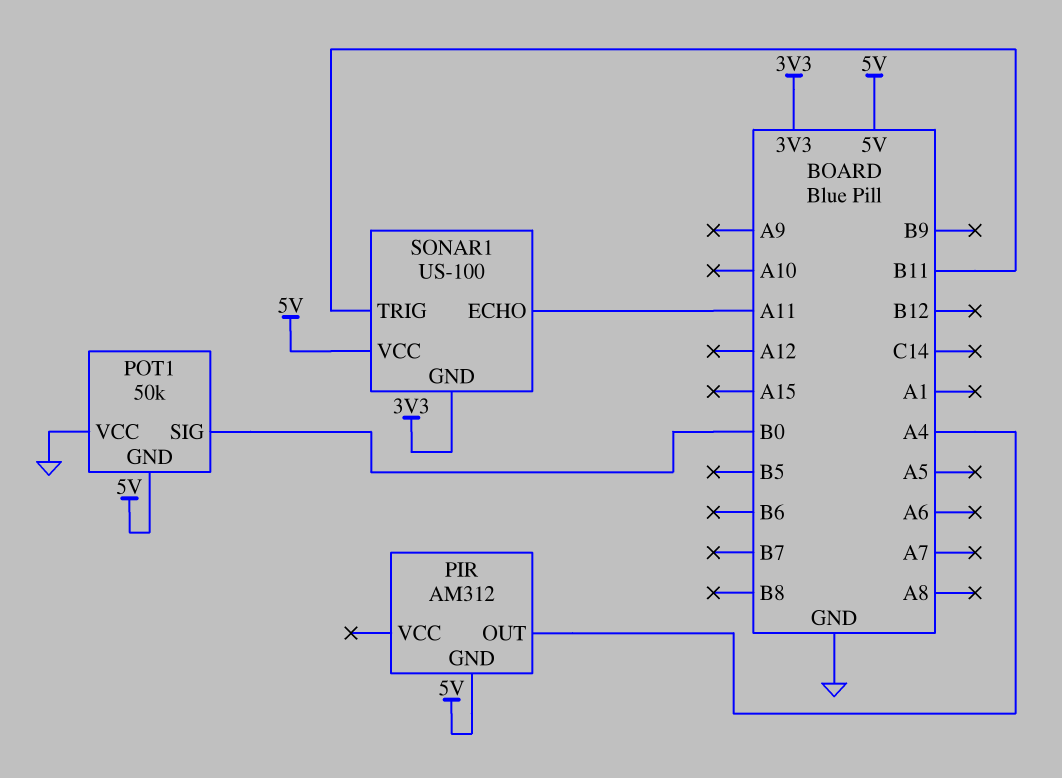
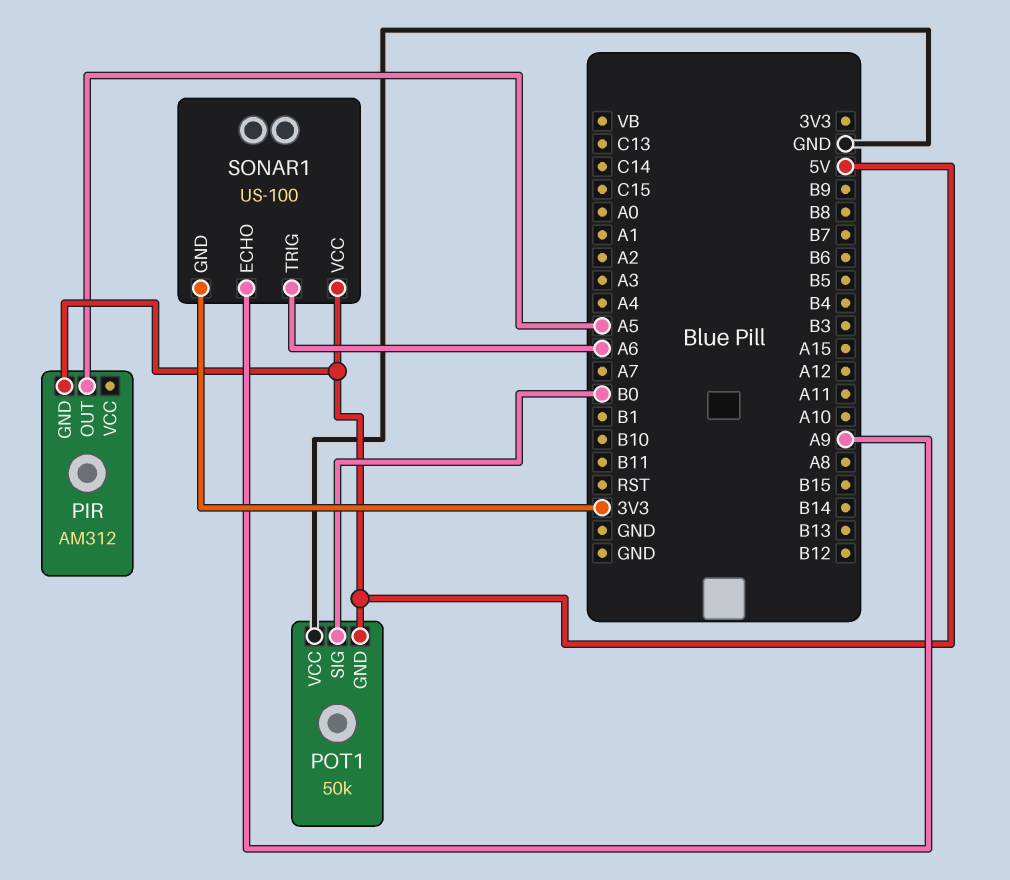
PIR pin OUT: A4 -> A5
SONAR1 pin ECHO: A11 -> A9
SONAR1 pin TRIG: B11 -> A6

